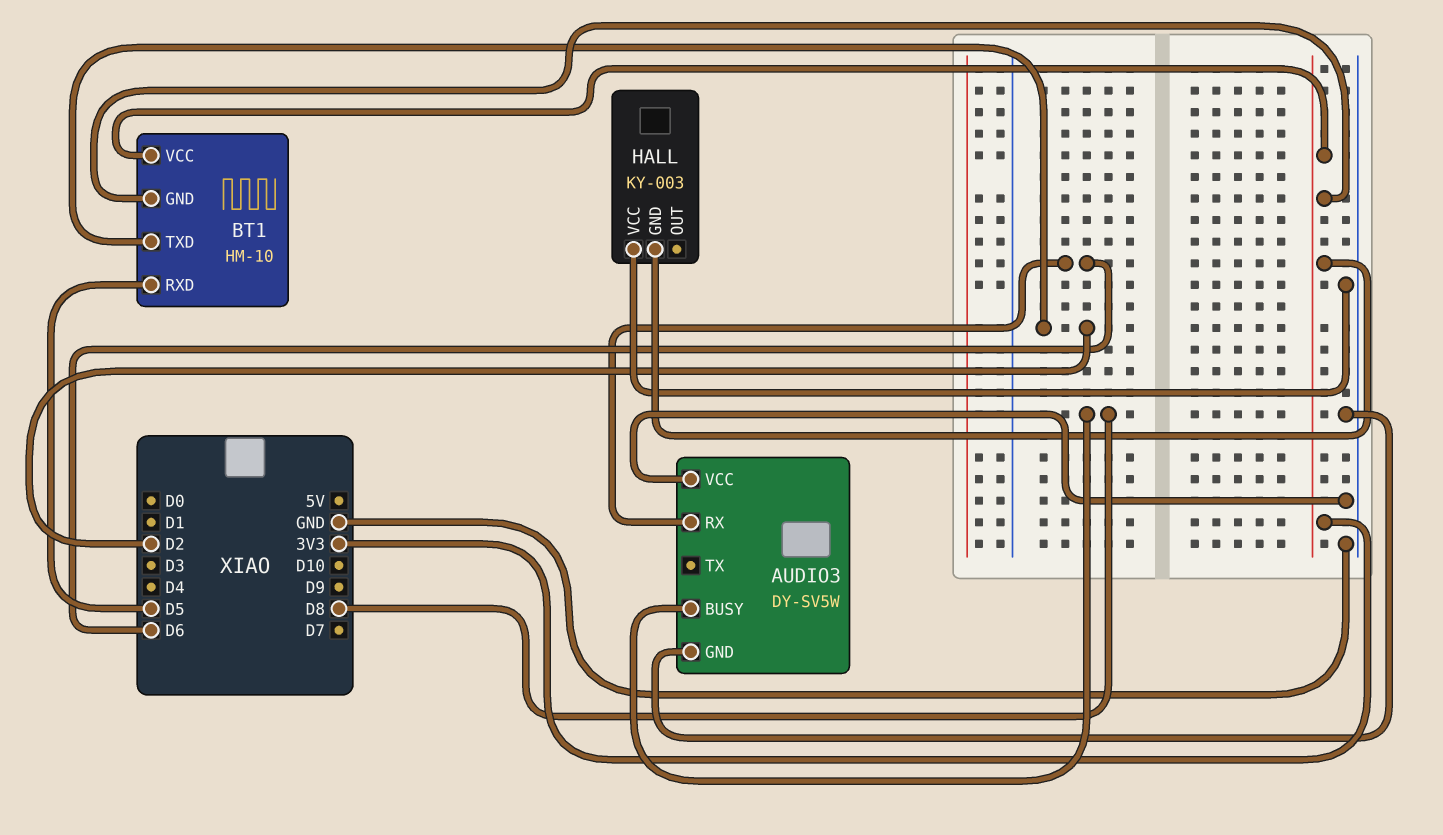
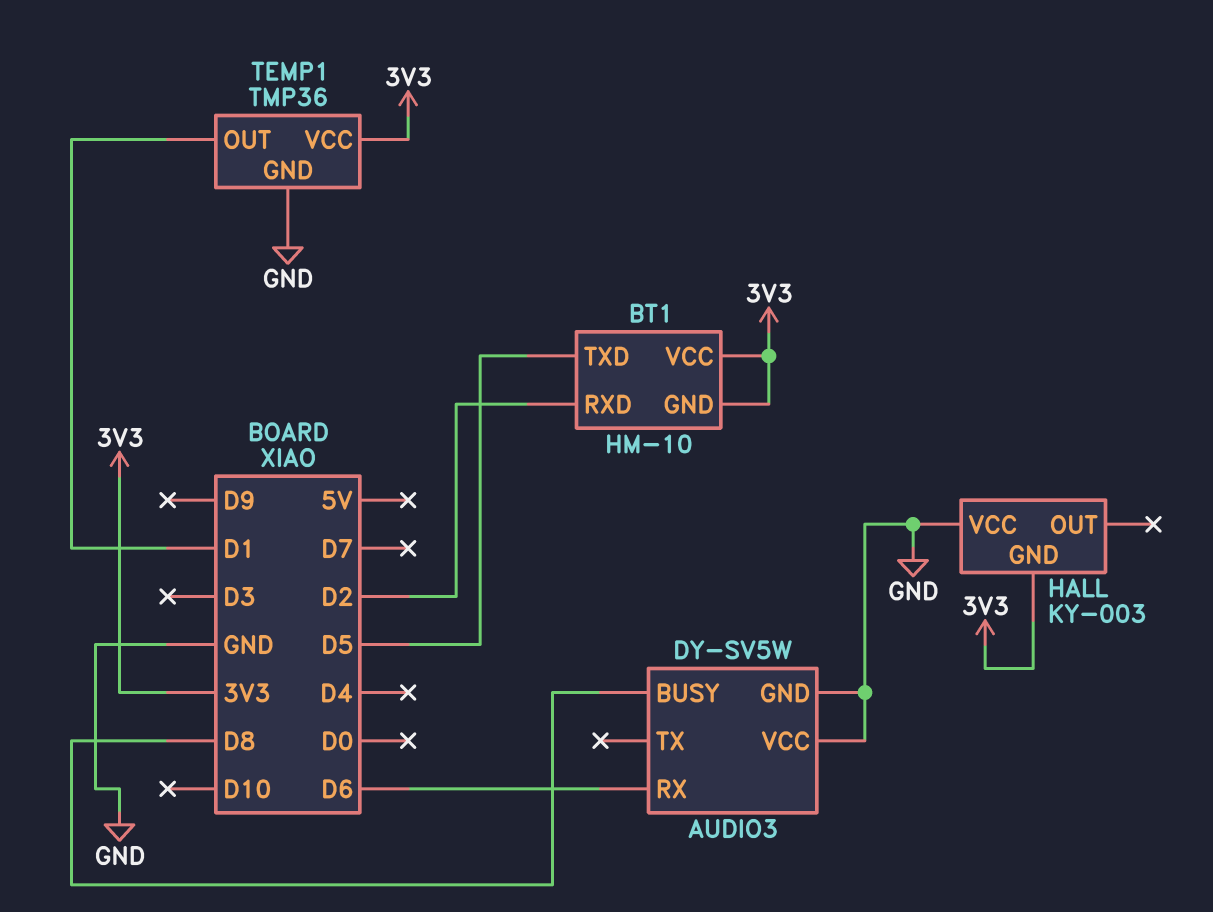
BT1 pin RXD: D5 -> D2
BT1 pin TXD: D2 -> D5
TEMP1: none -> TMP36
TEMP1 pin GND: none -> GND
TEMP1 pin OUT: none -> D1
TEMP1 pin VCC: none -> 3V3

